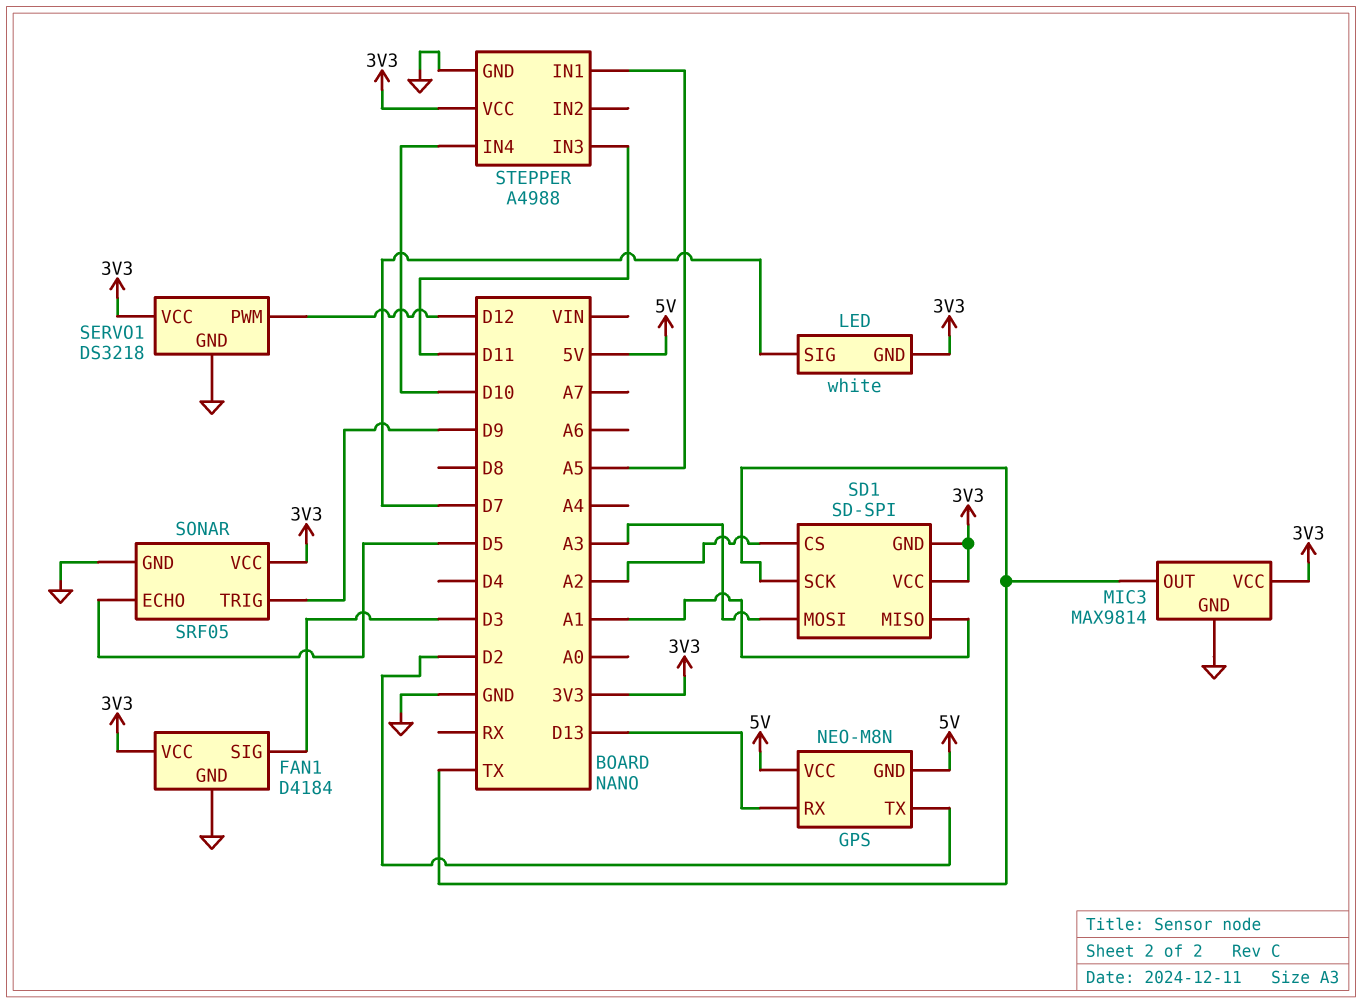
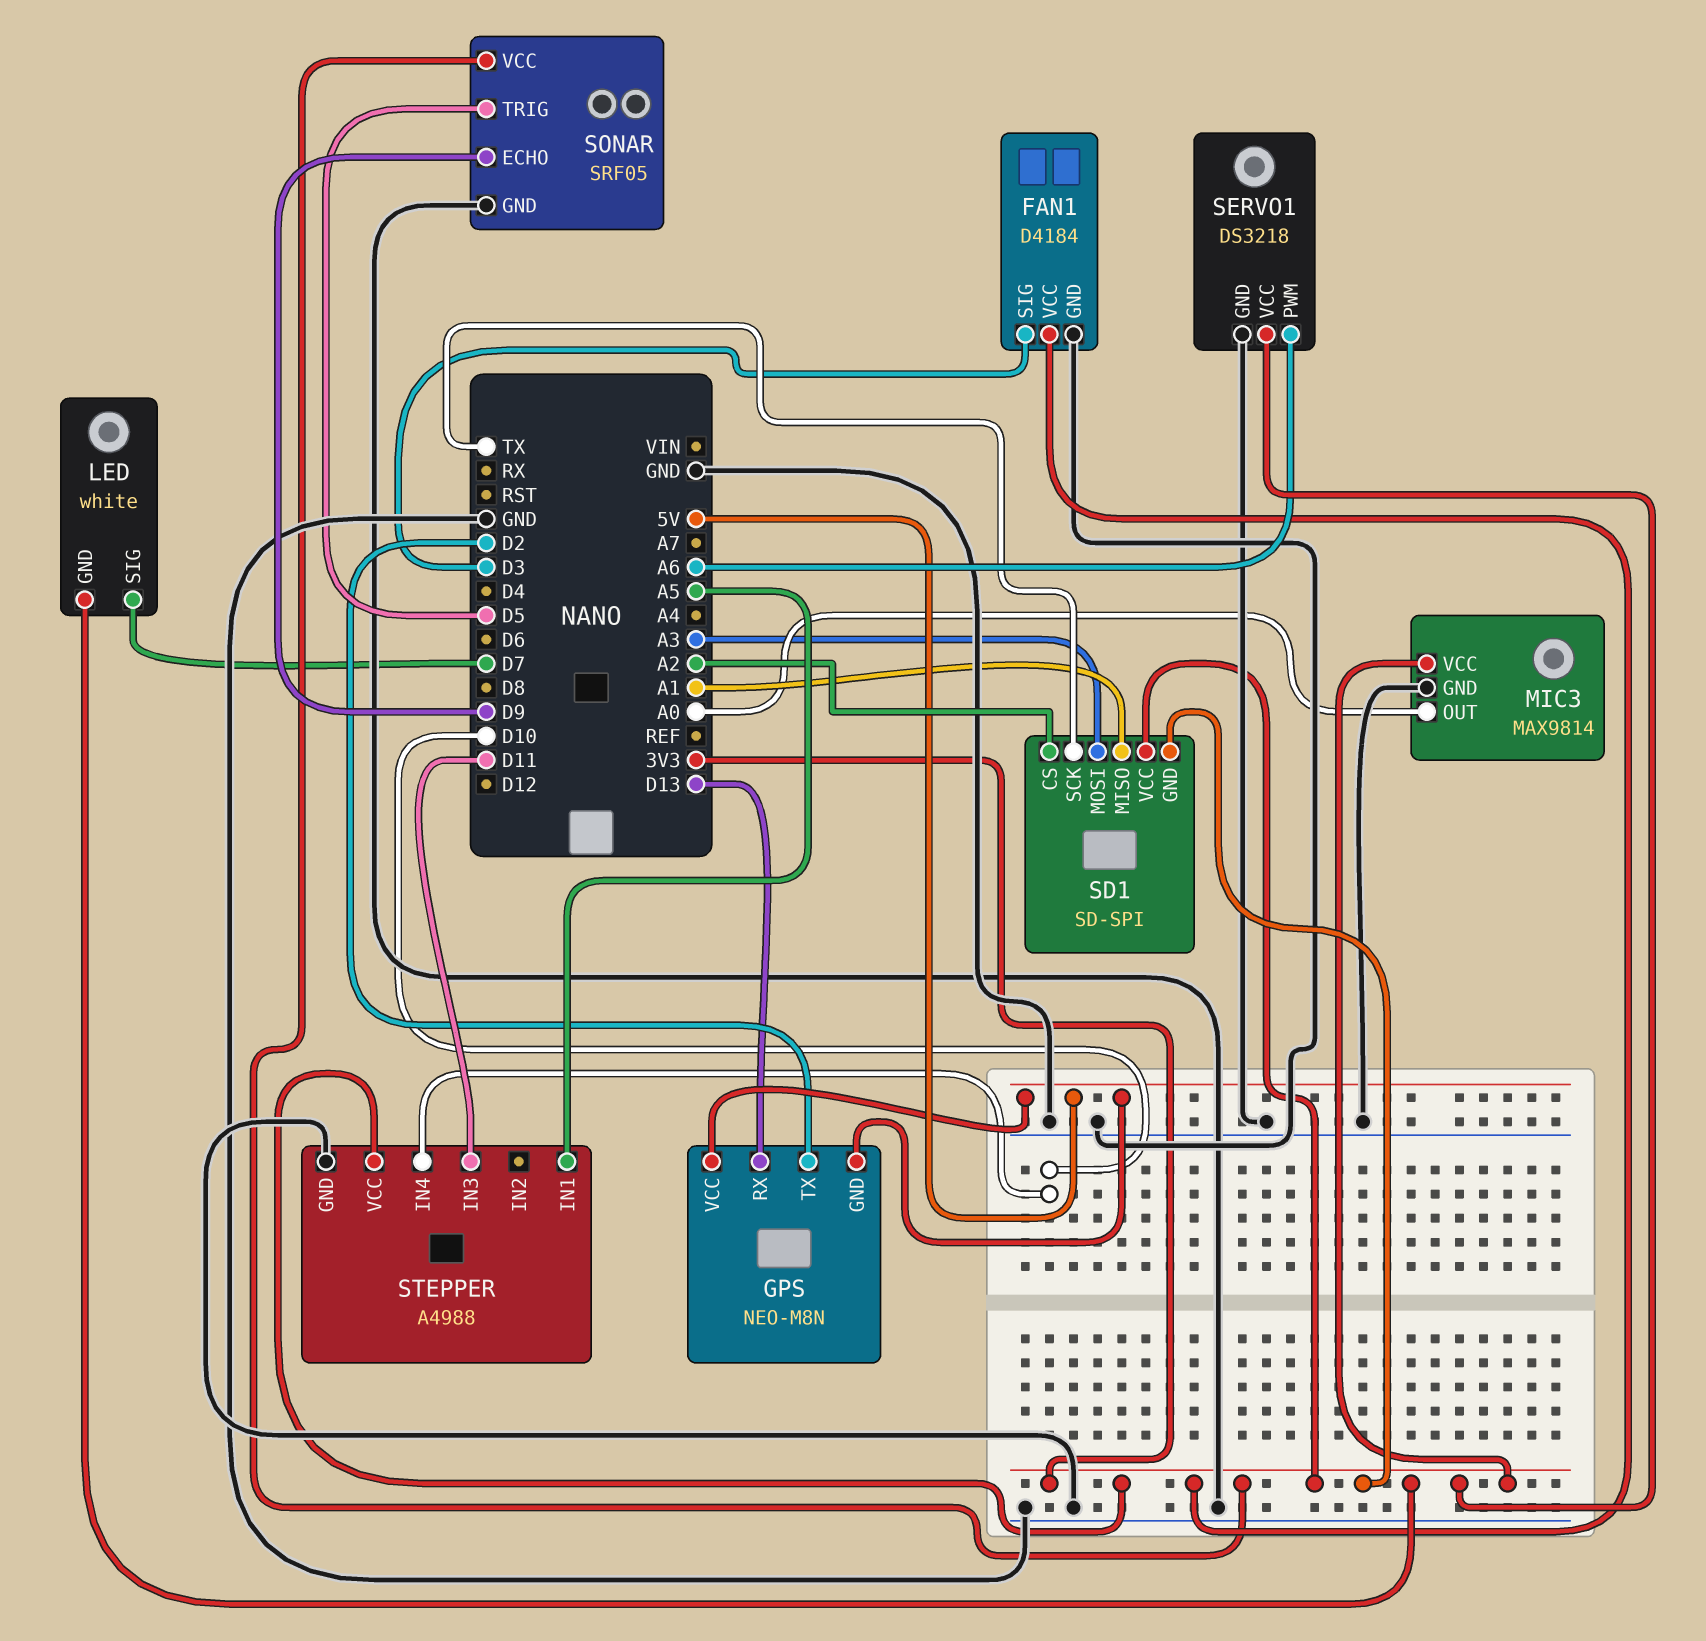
MIC3 pin OUT: TX -> A0
SERVO1 pin PWM: D12 -> A6
SONAR pin ECHO: D5 -> D9
SONAR pin TRIG: D9 -> D5

